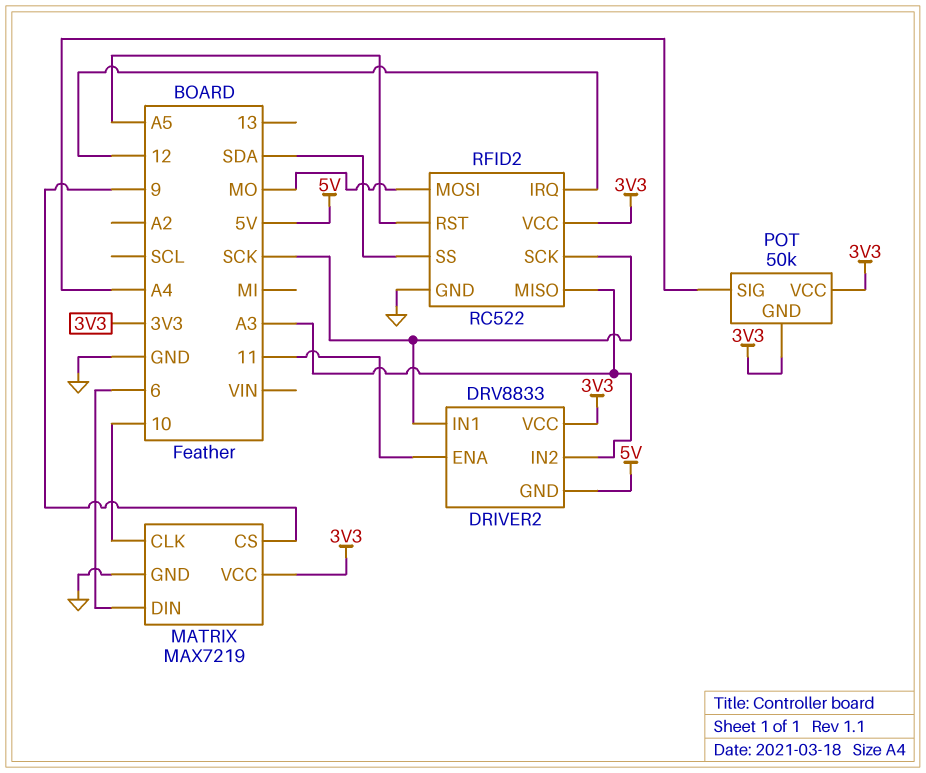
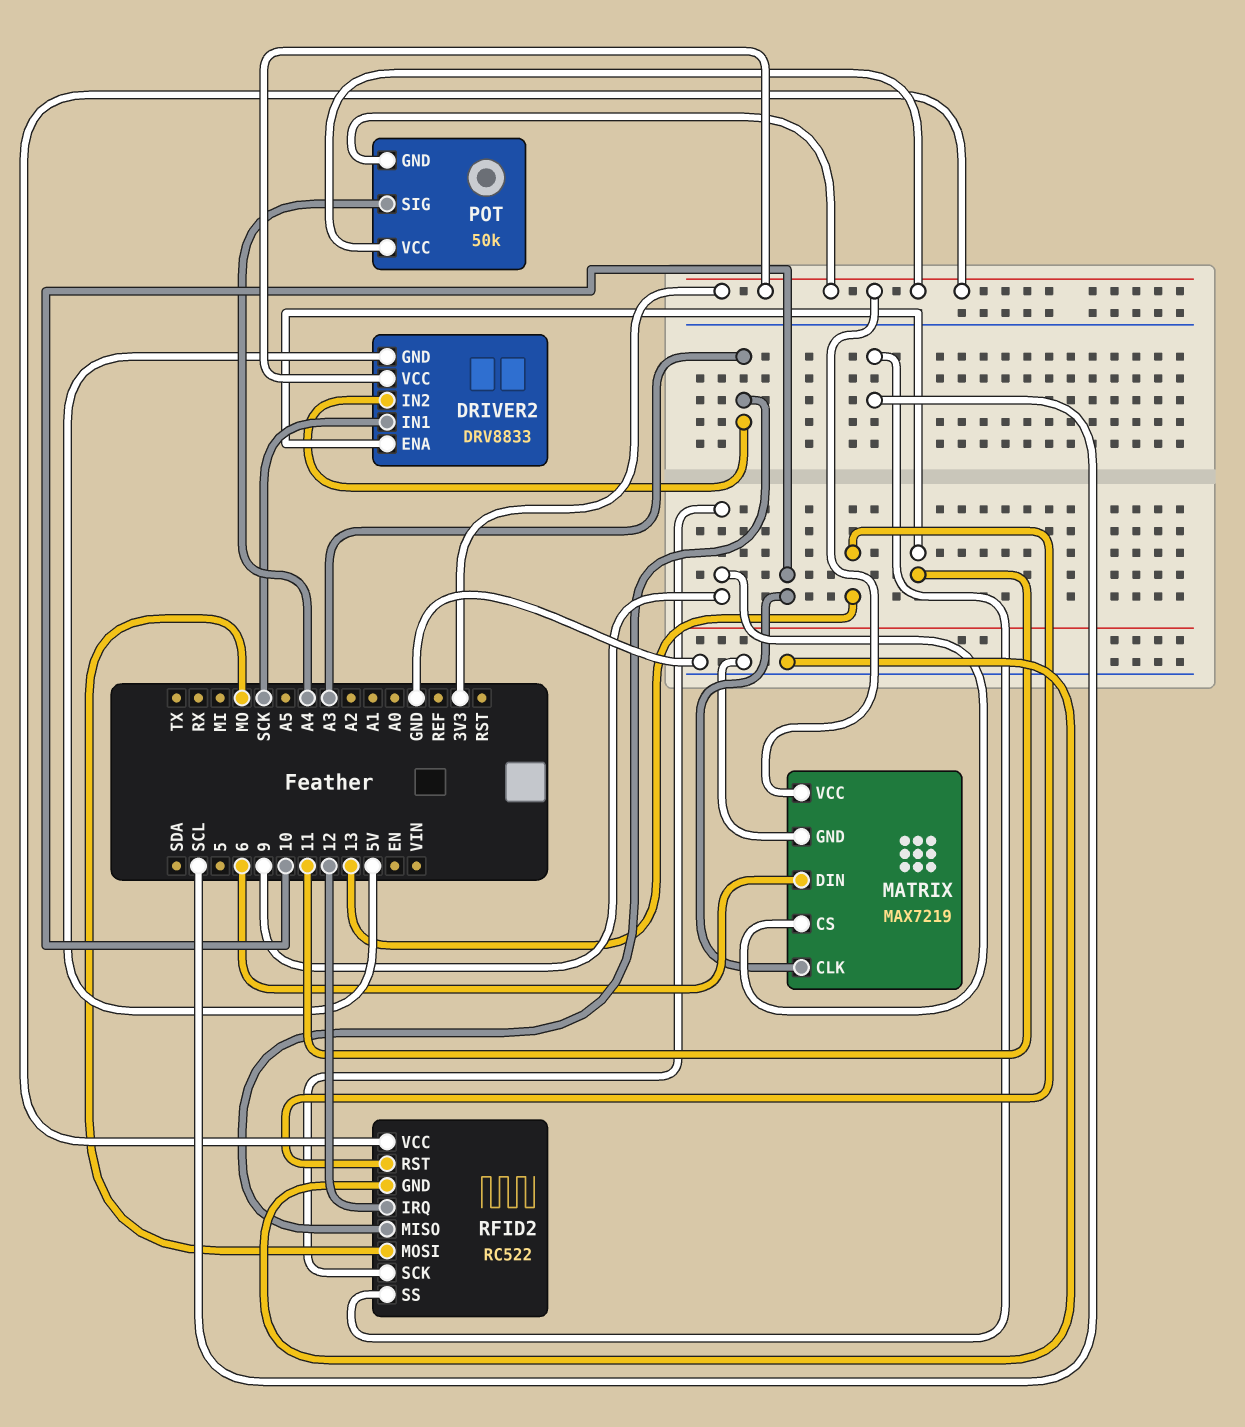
RFID2 pin RST: A5 -> 13
RFID2 pin SCK: SCK -> 9
RFID2 pin SS: SDA -> SCL

